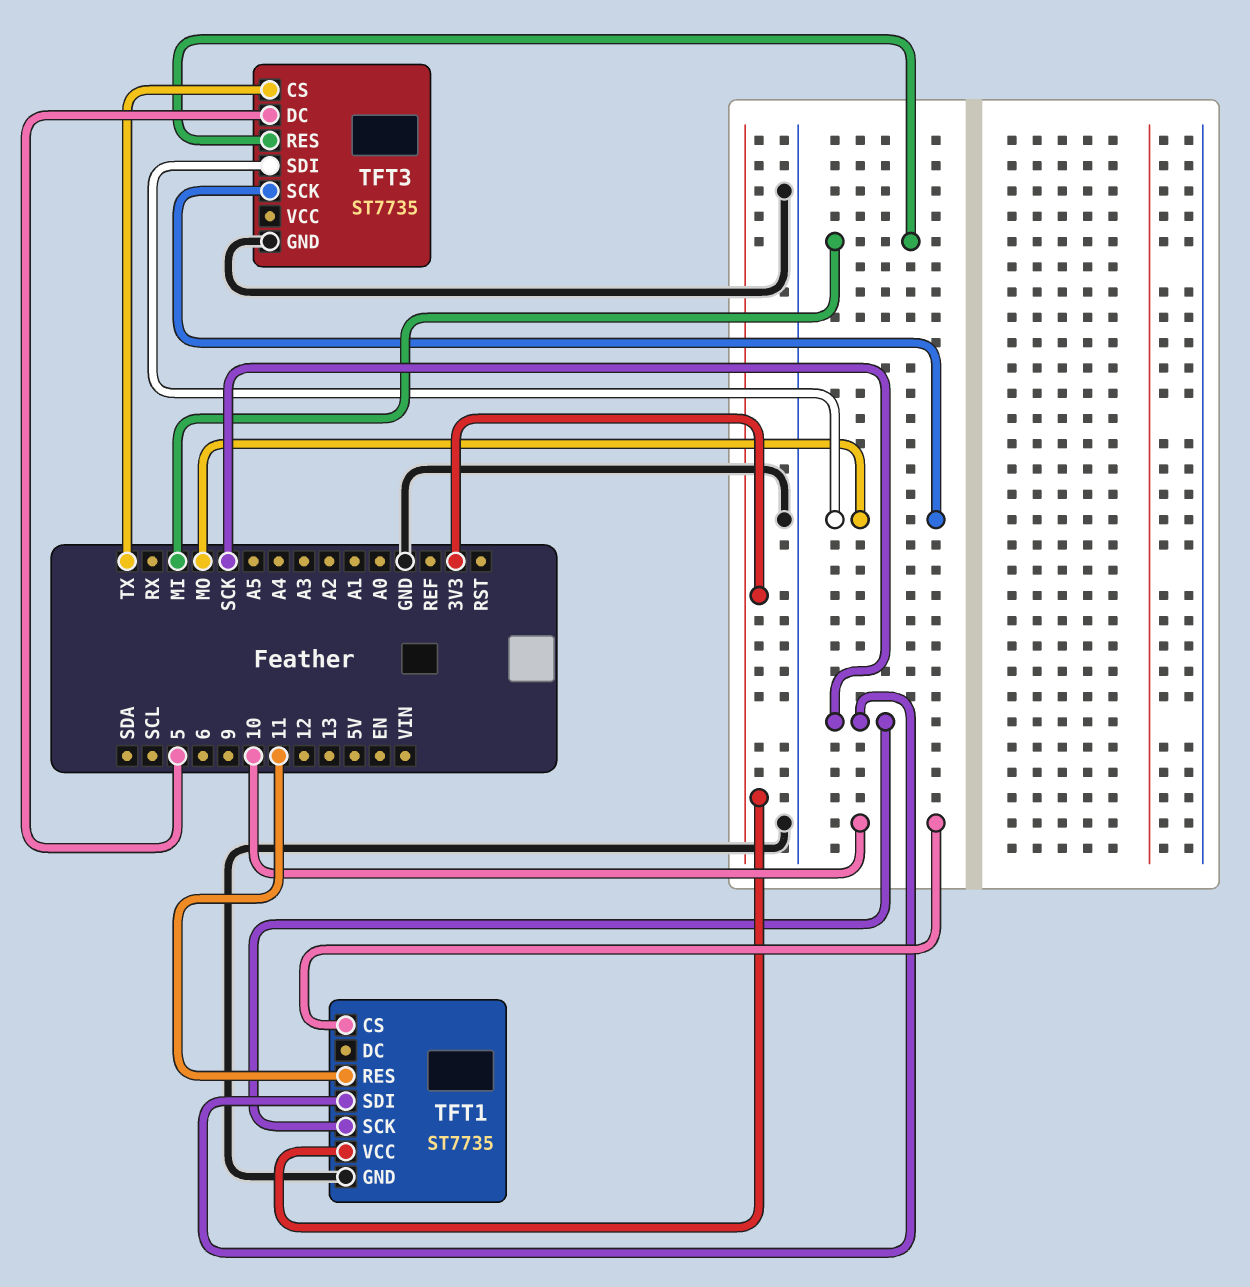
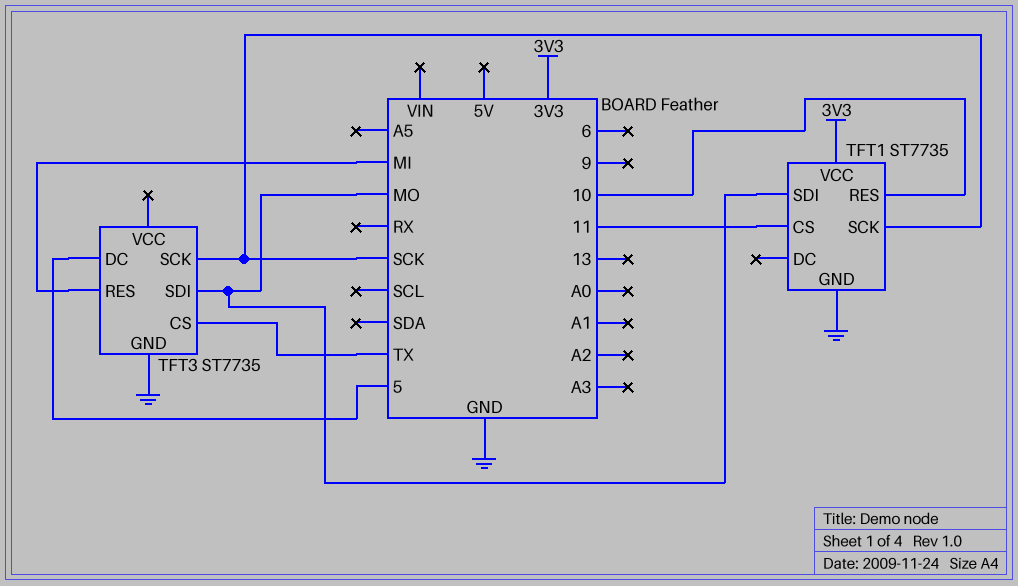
TFT1 pin CS: 10 -> 11
TFT1 pin RES: 11 -> 10
TFT1 pin SDI: SCK -> MO
TFT3 pin SCK: MO -> SCK

